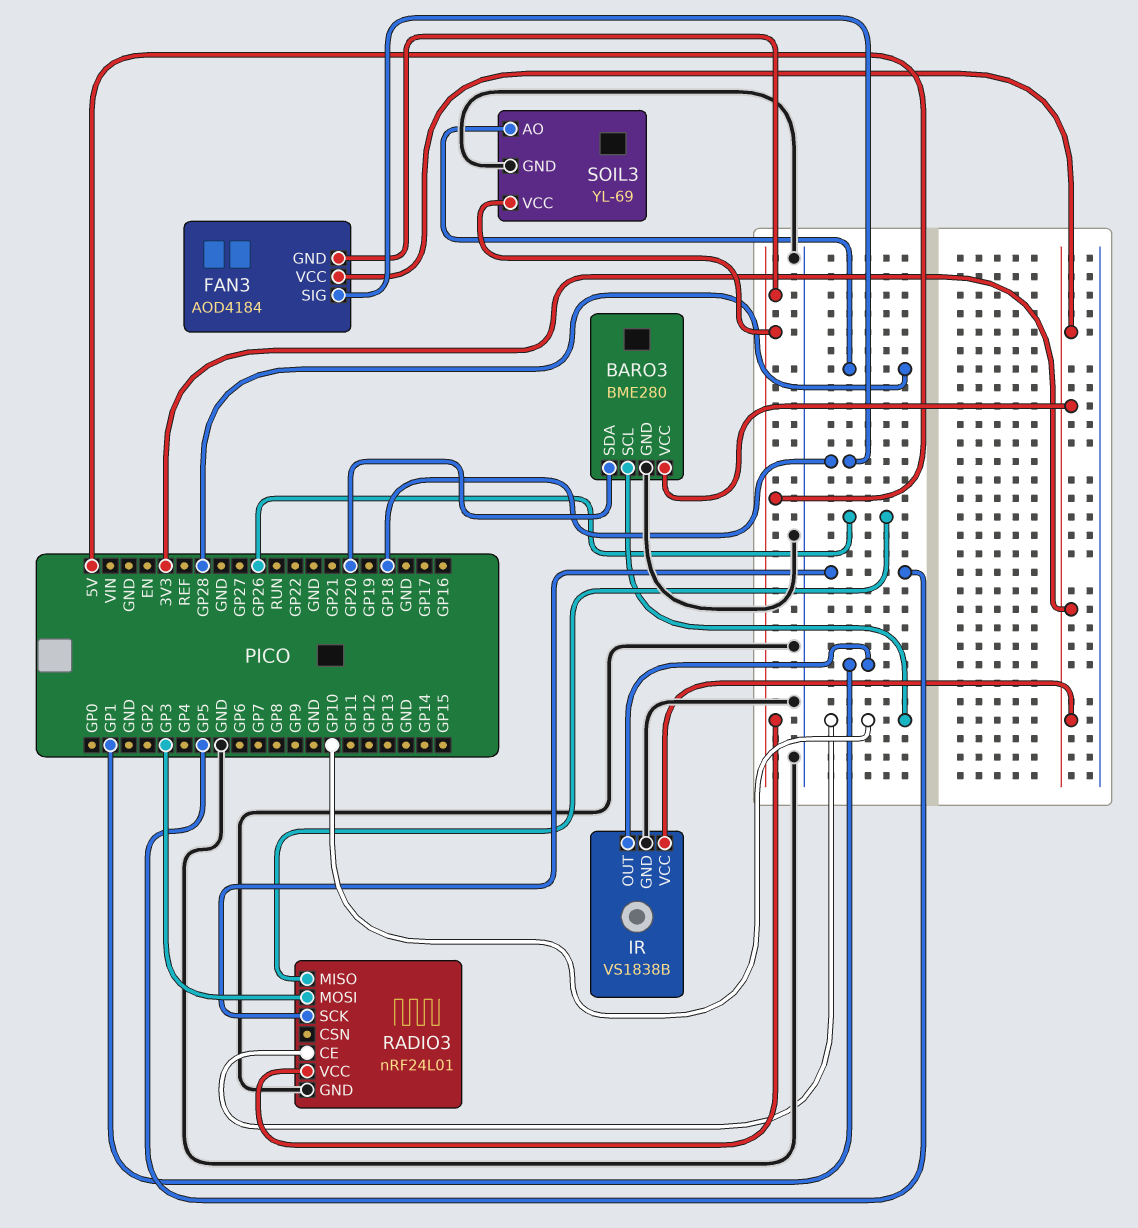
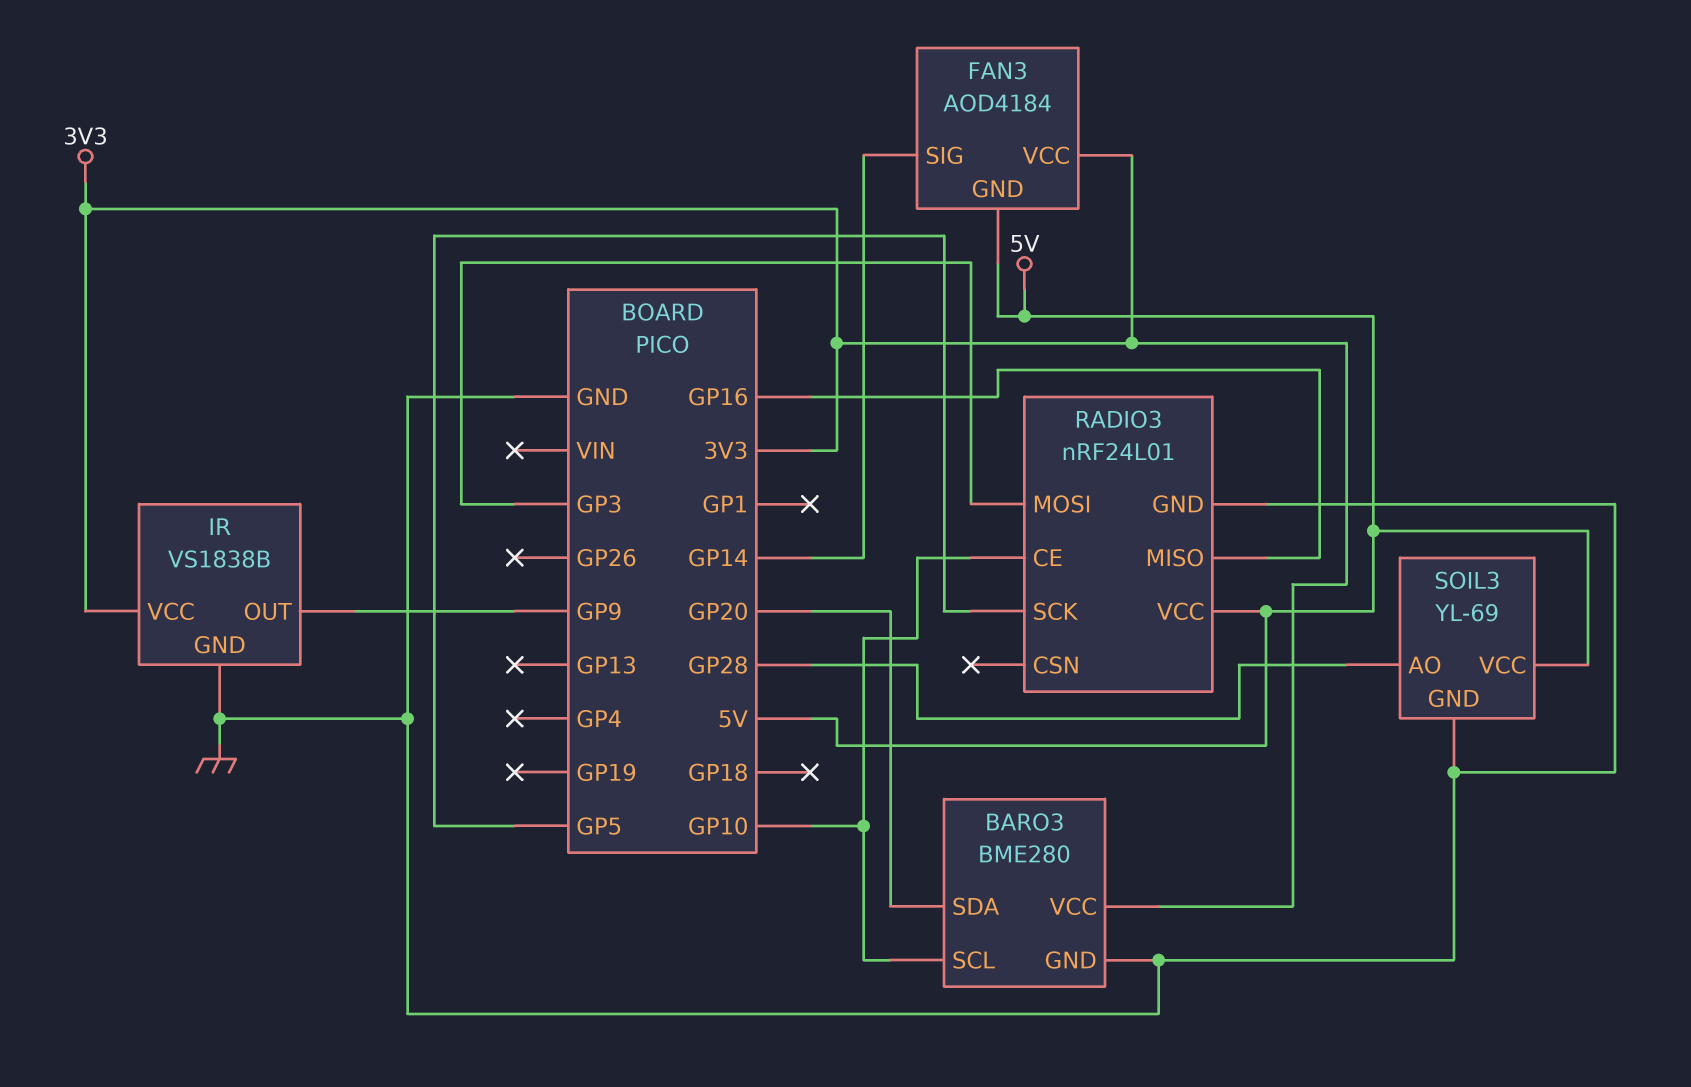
FAN3 pin SIG: GP18 -> GP14
IR pin OUT: GP1 -> GP9
RADIO3 pin MISO: GP26 -> GP16

